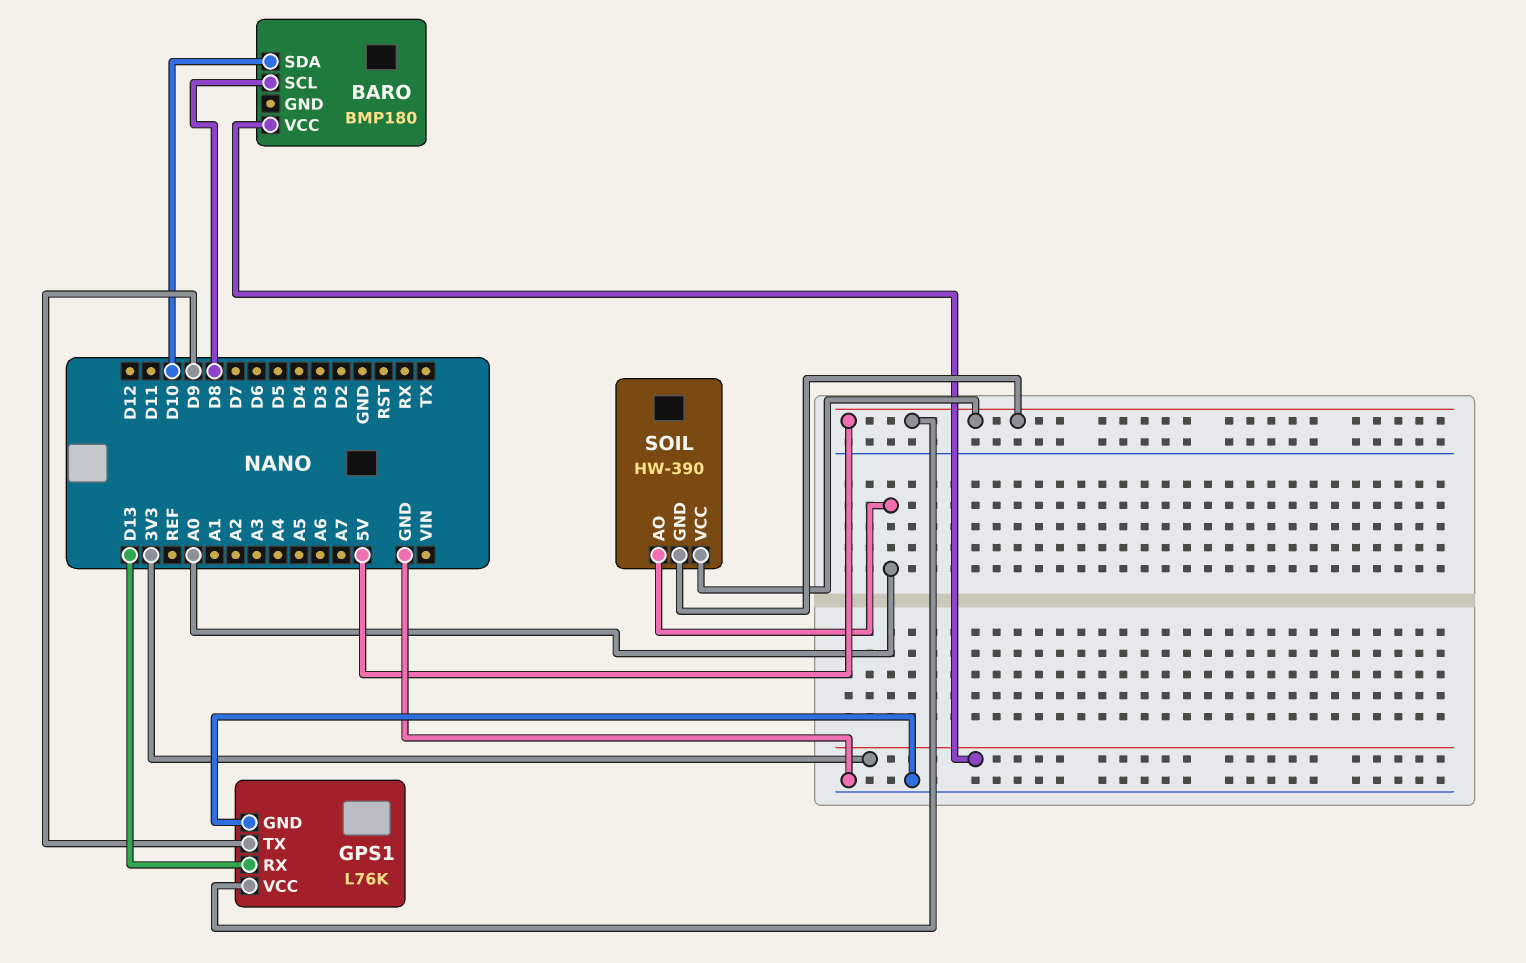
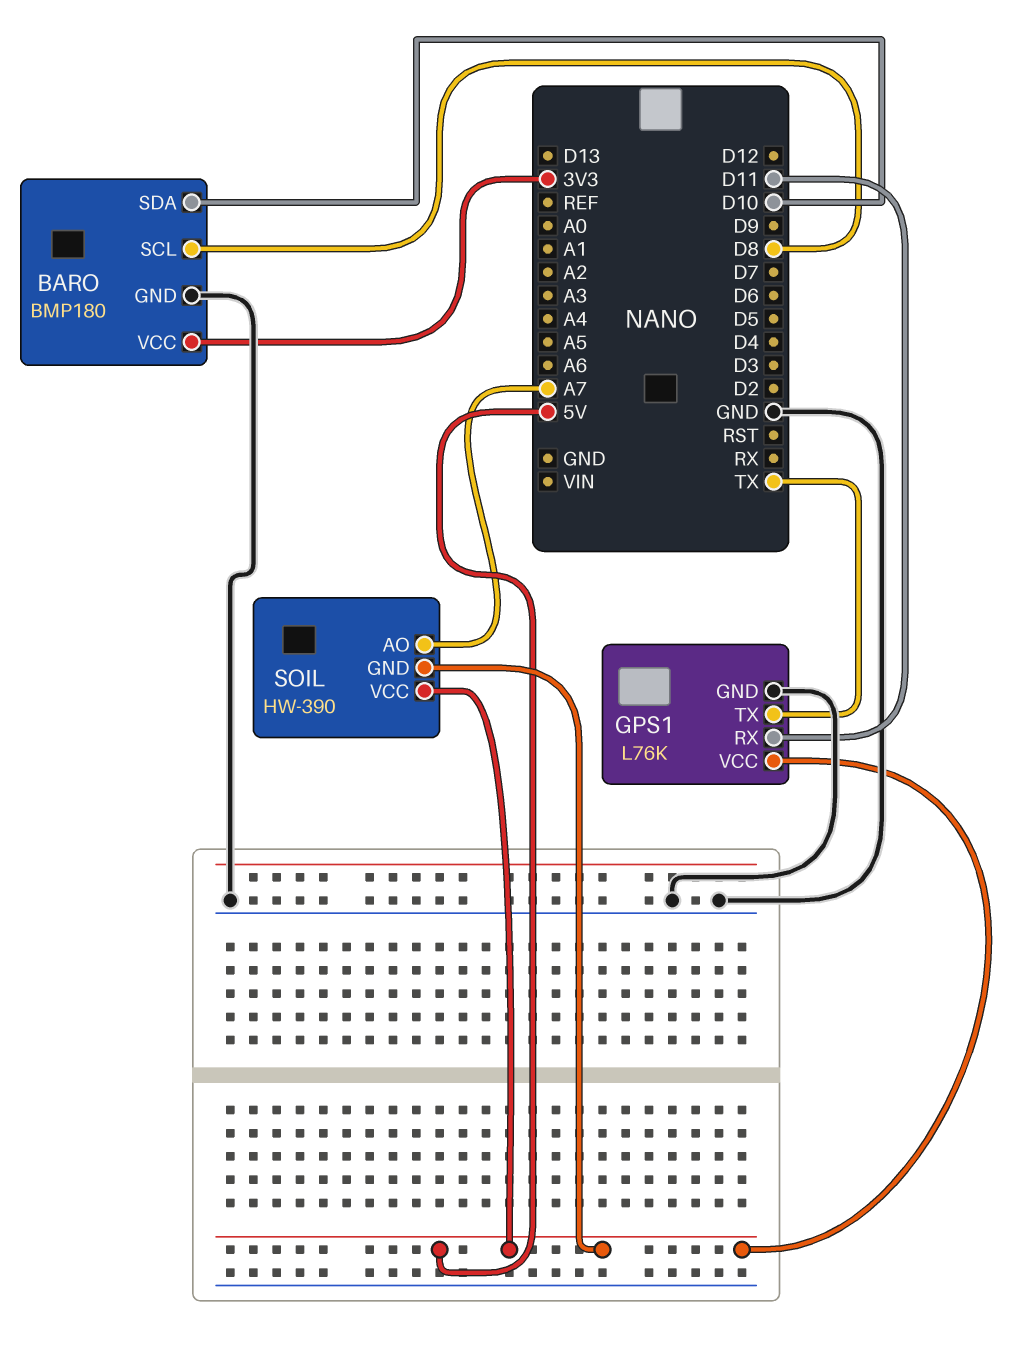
BARO pin GND: none -> GND
GPS1 pin RX: D13 -> D11
GPS1 pin TX: D9 -> TX
SOIL pin AO: A0 -> A7

